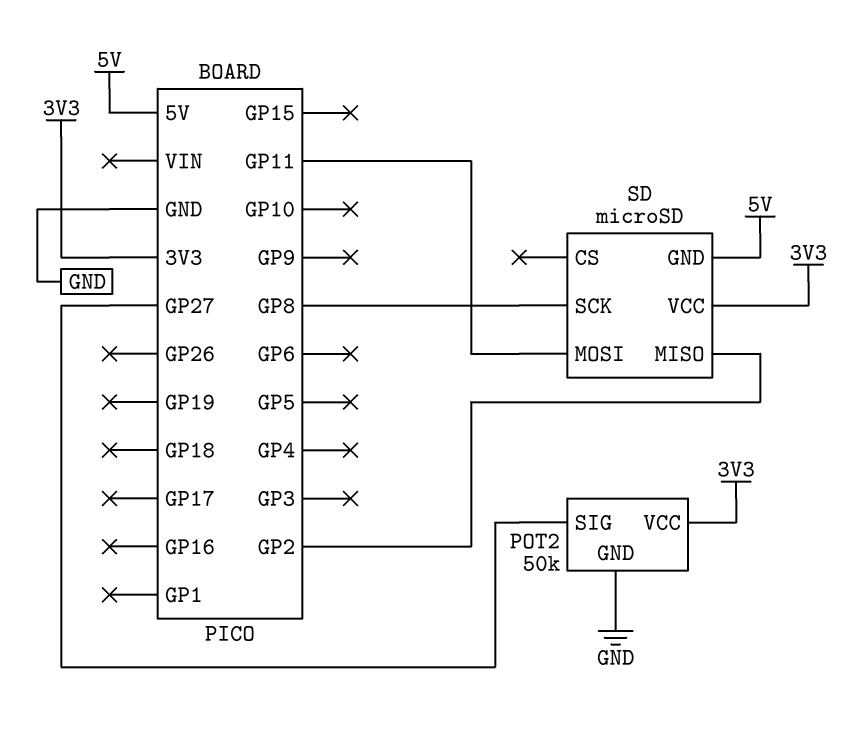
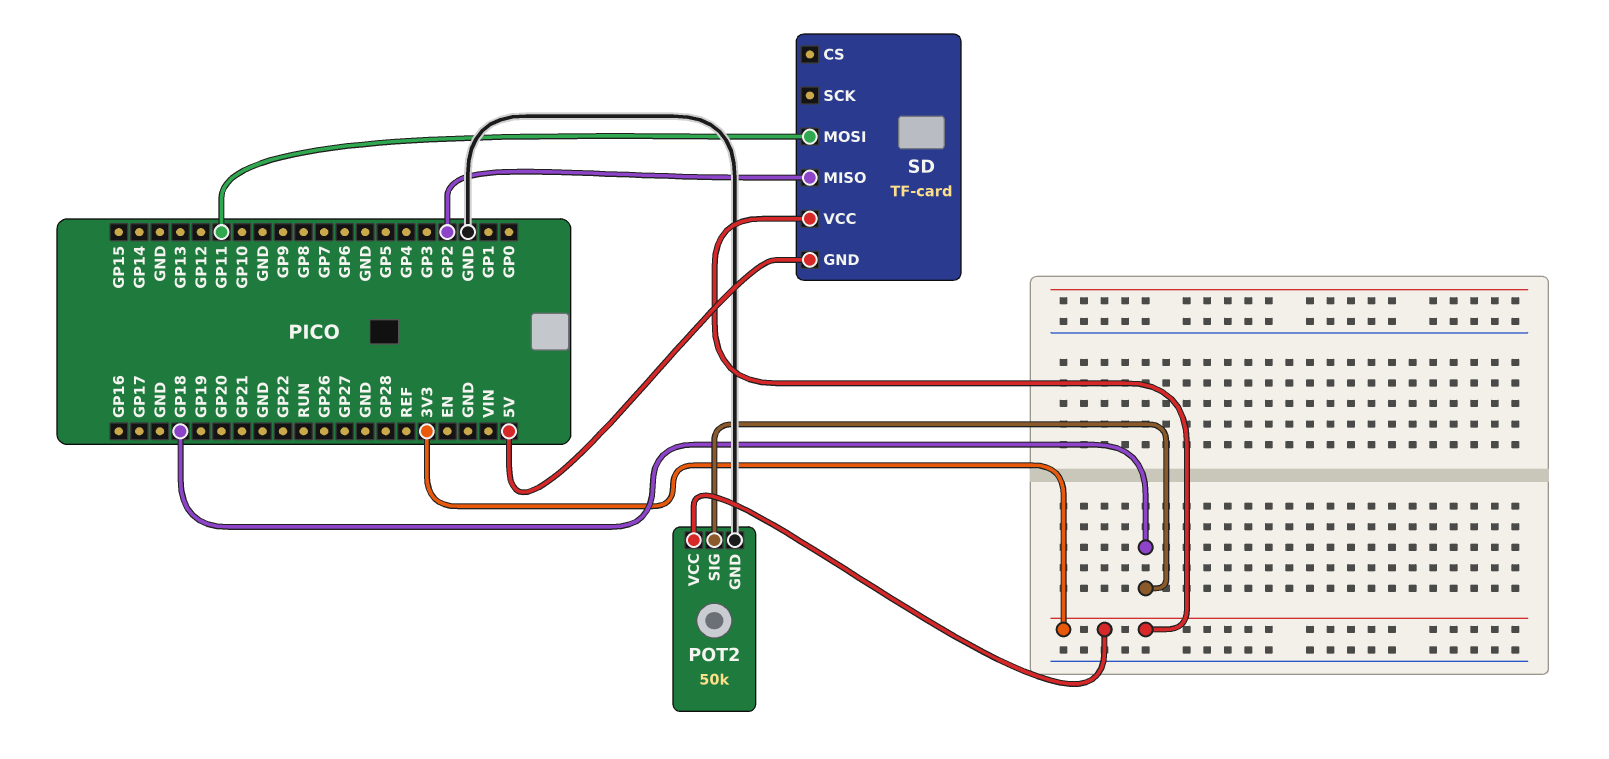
POT2 pin SIG: GP27 -> GP18
SD: microSD -> TF-card
SD pin SCK: GP8 -> none

